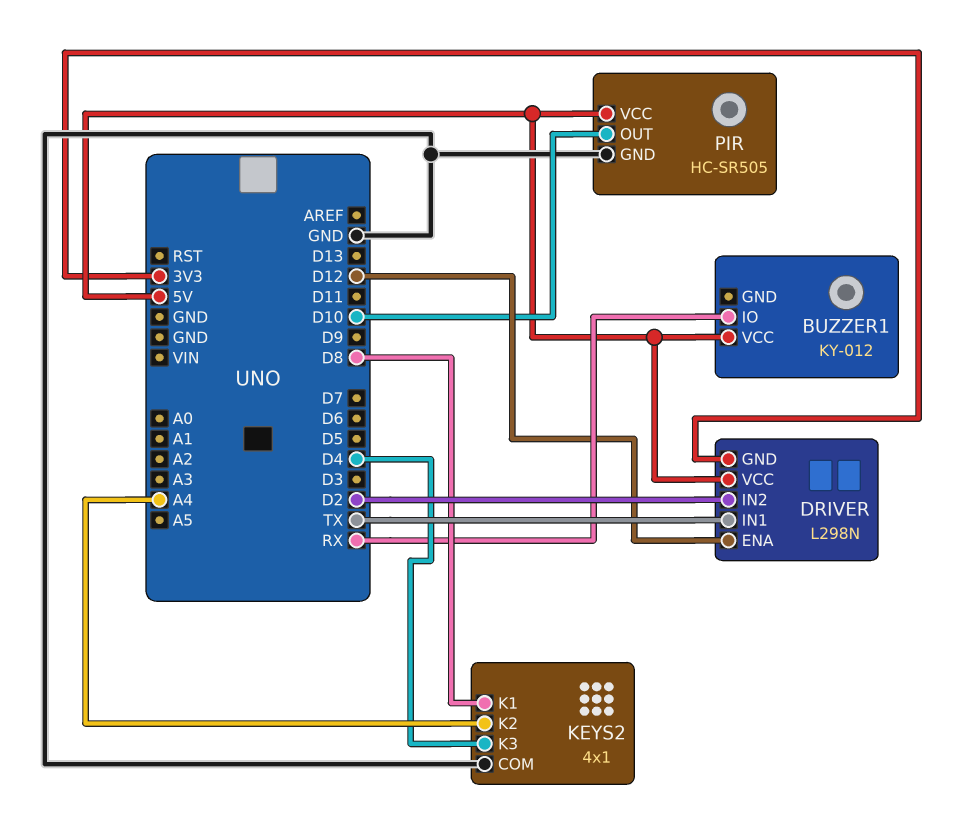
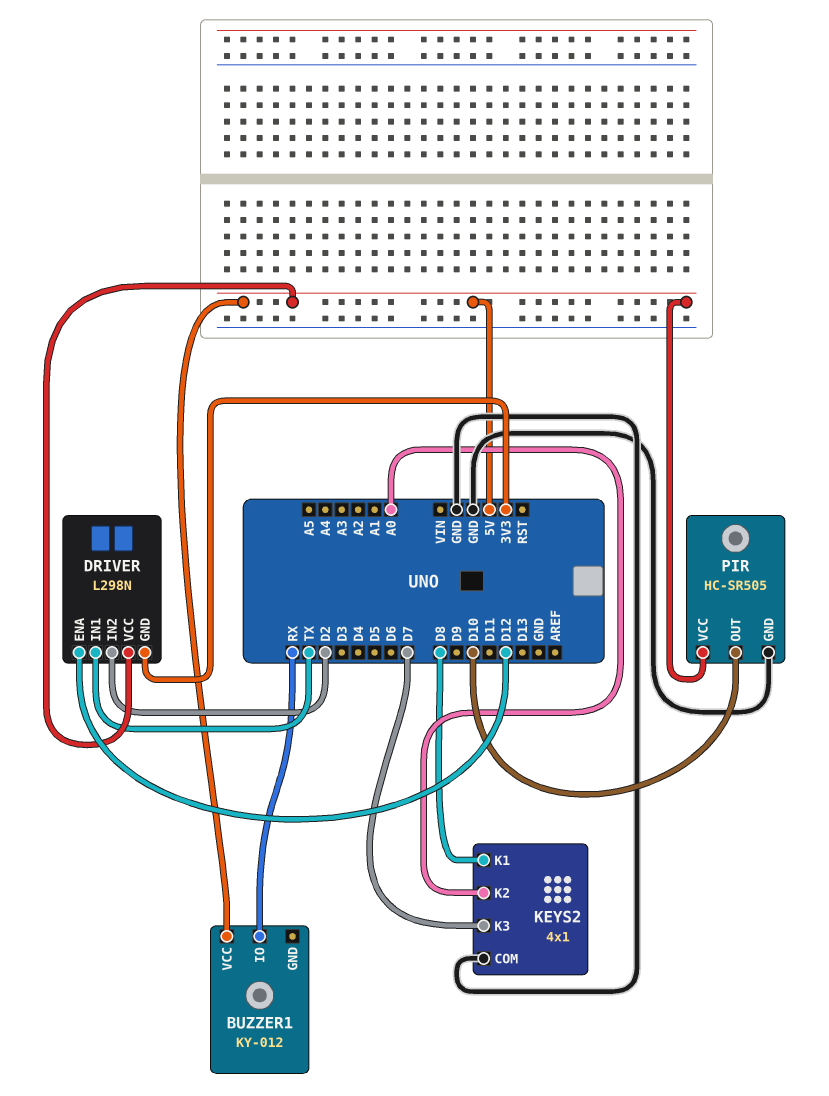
KEYS2 pin K2: A4 -> A0
KEYS2 pin K3: D4 -> D7

